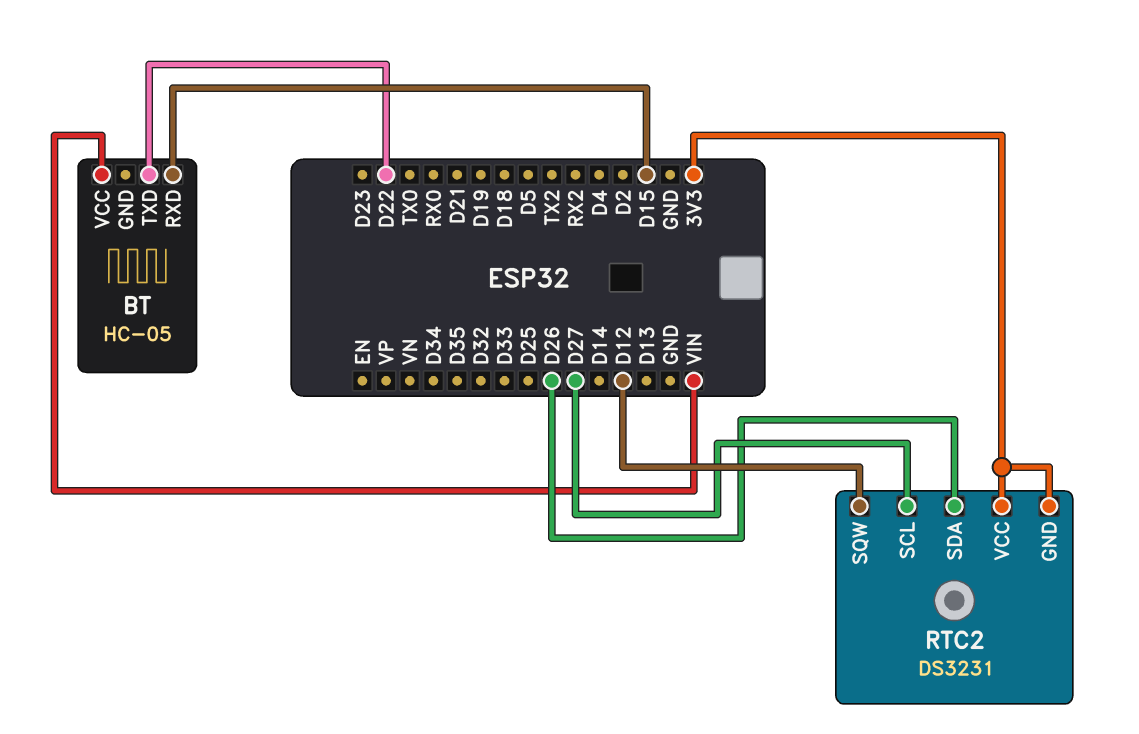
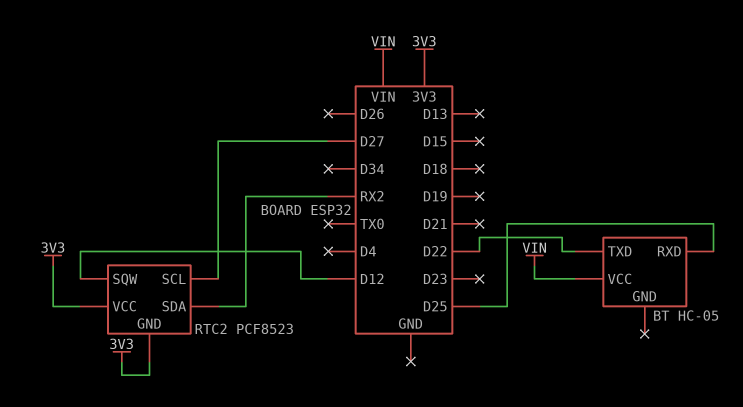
BT pin RXD: D15 -> D25
RTC2: DS3231 -> PCF8523
RTC2 pin SDA: D26 -> RX2

